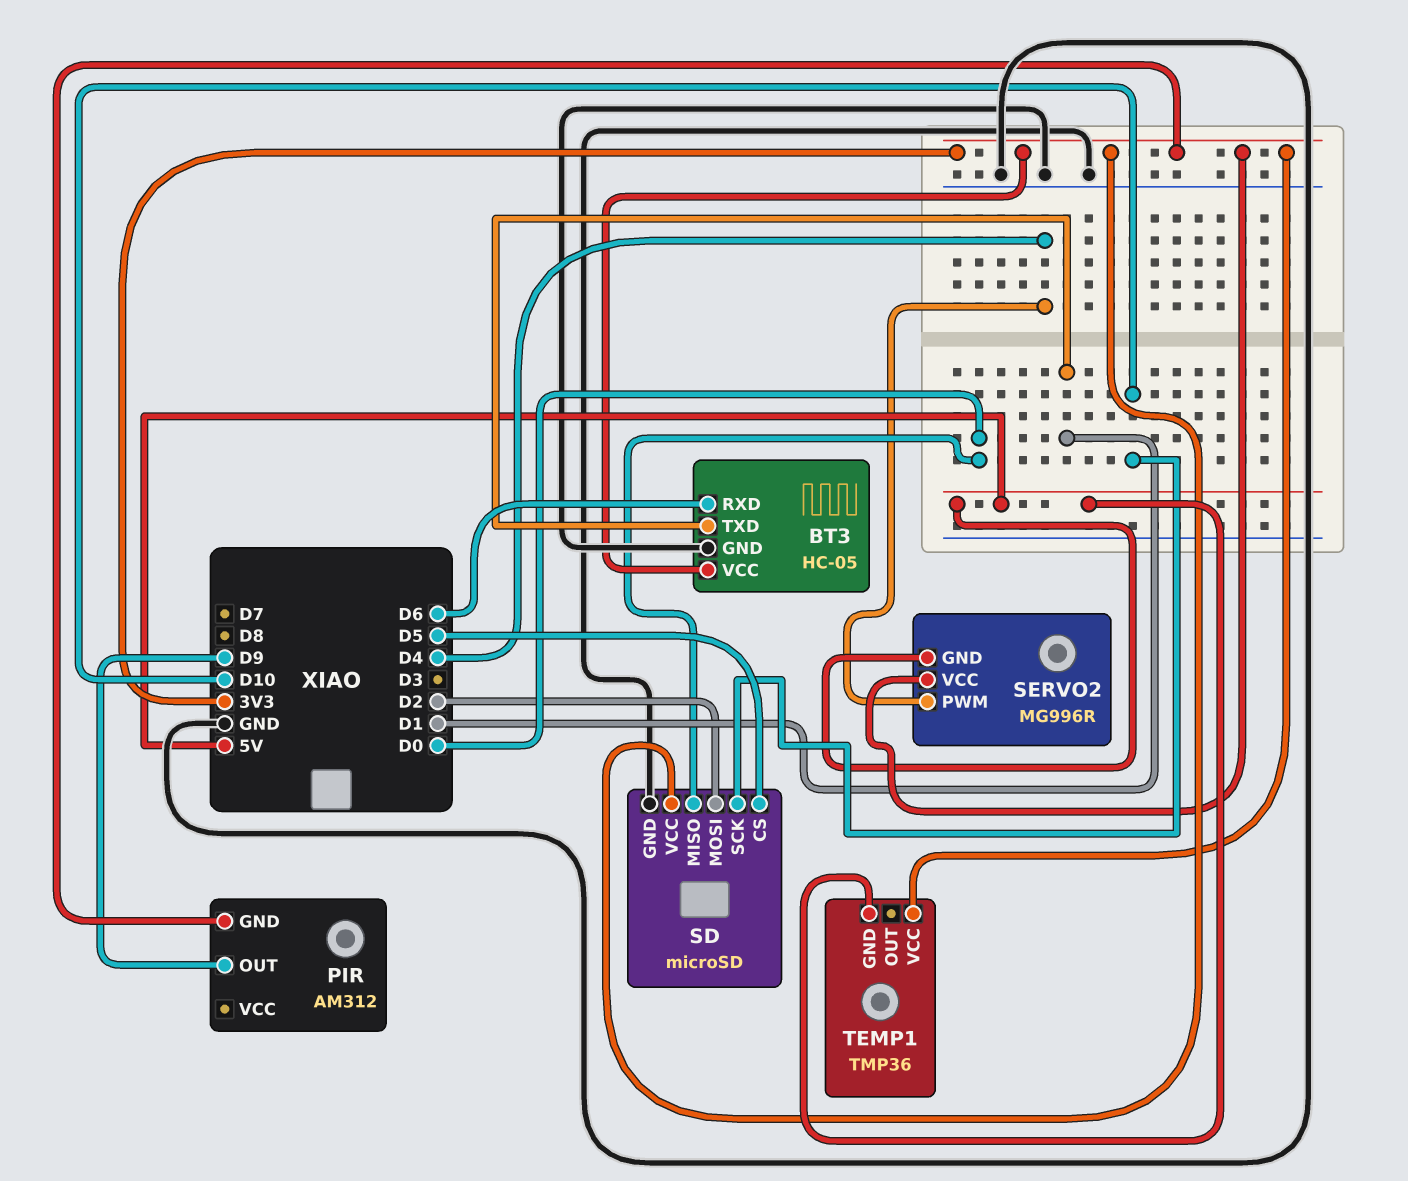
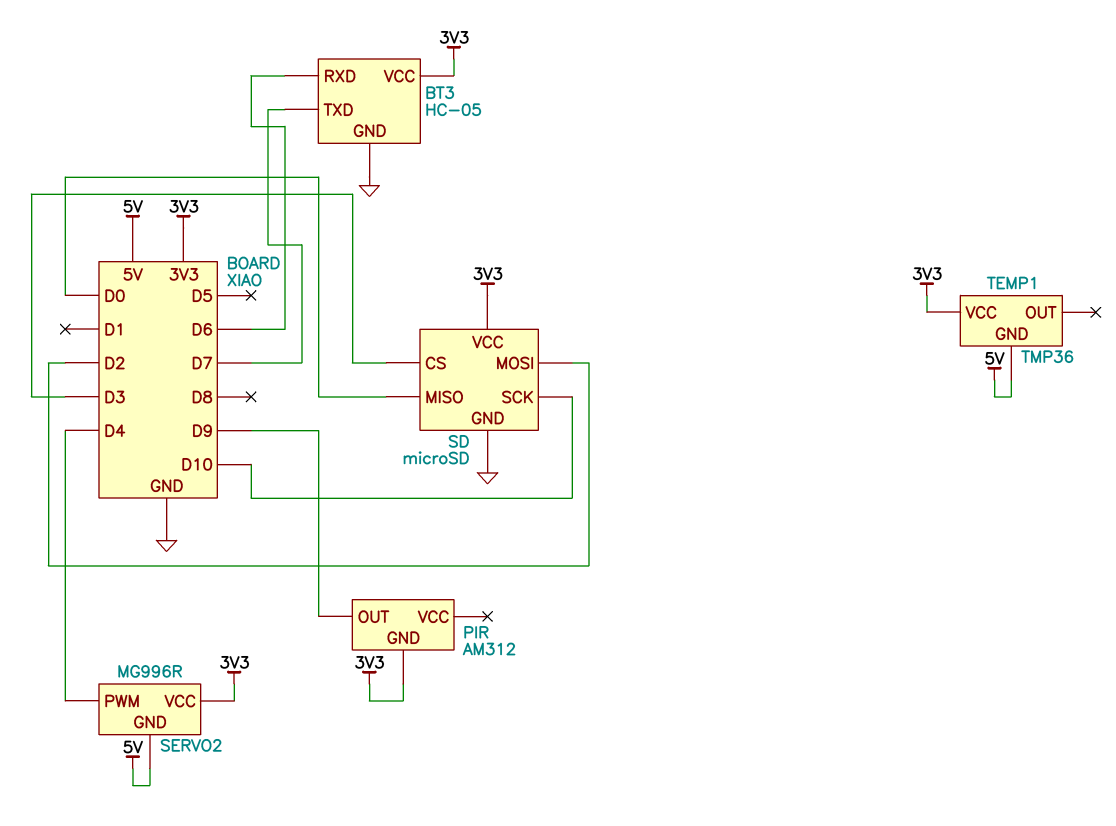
BT3 pin TXD: D1 -> D7
SD pin CS: D5 -> D3

